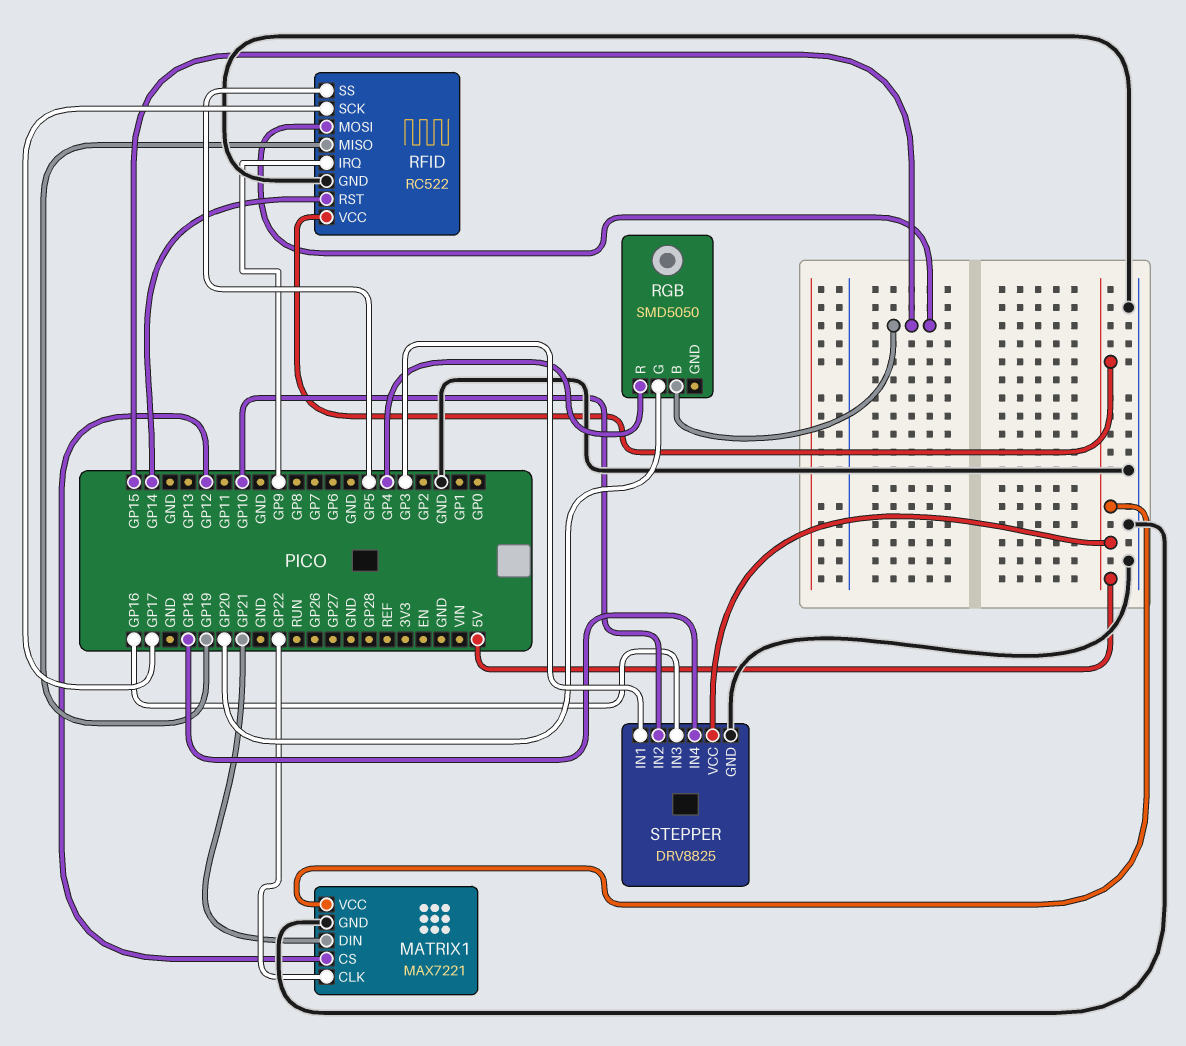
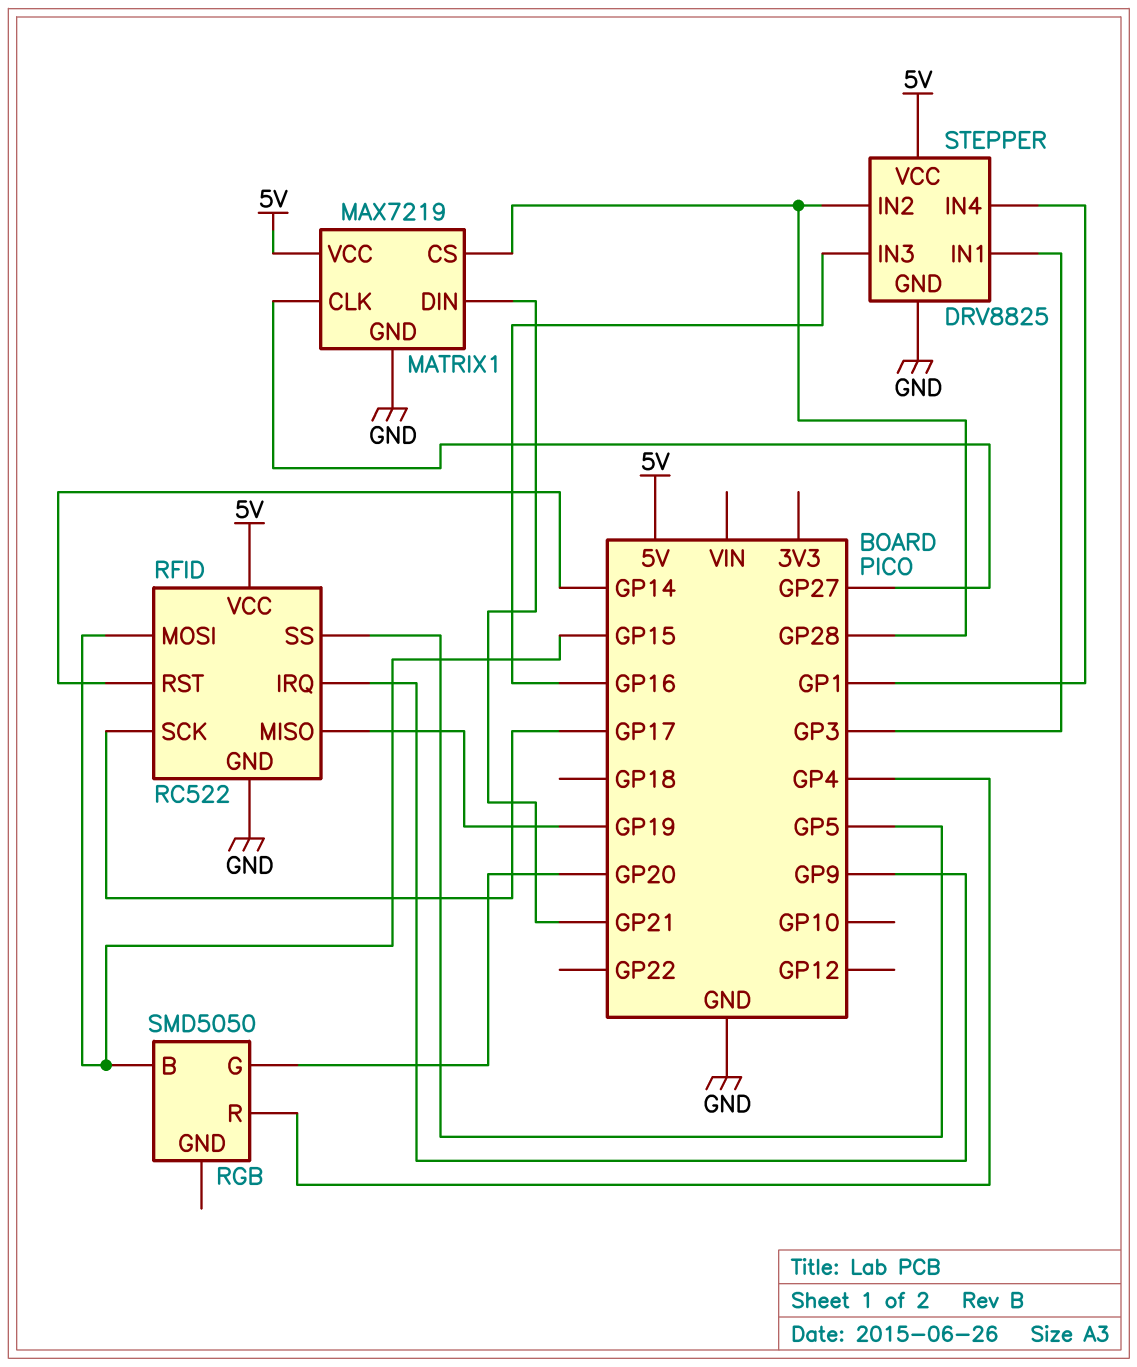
MATRIX1: MAX7221 -> MAX7219
MATRIX1 pin CLK: GP22 -> GP27
MATRIX1 pin CS: GP12 -> GP28
STEPPER pin IN2: GP10 -> GP28
STEPPER pin IN4: GP18 -> GP1

